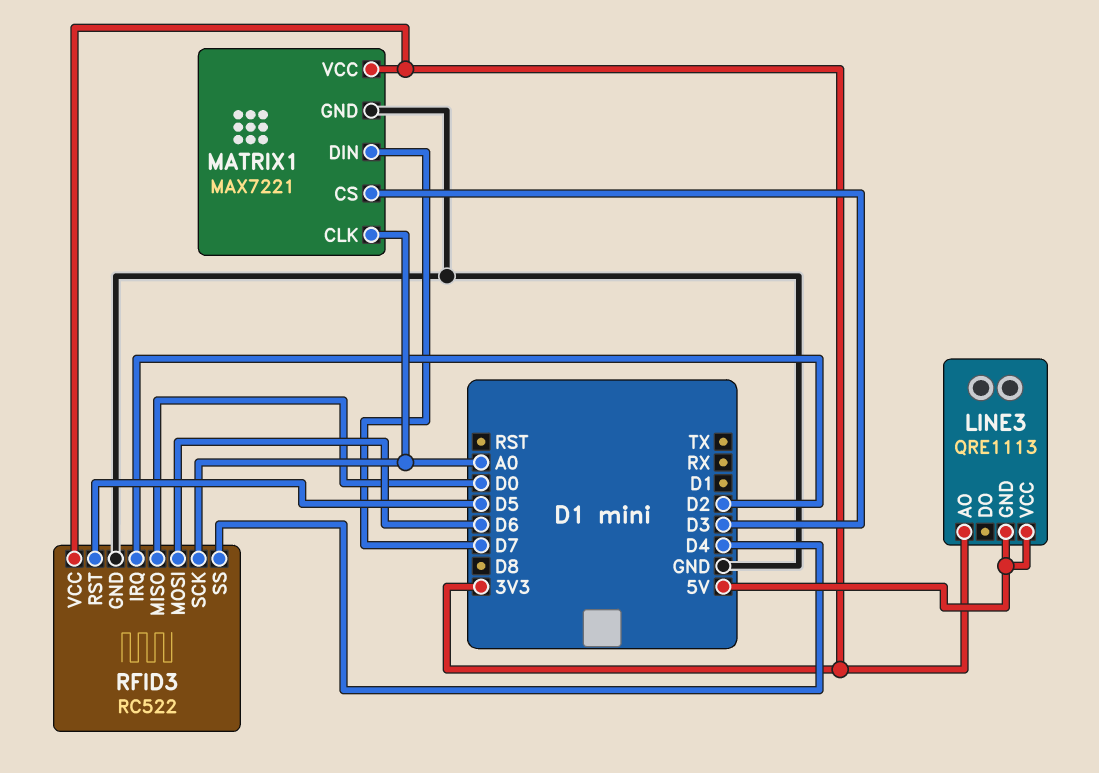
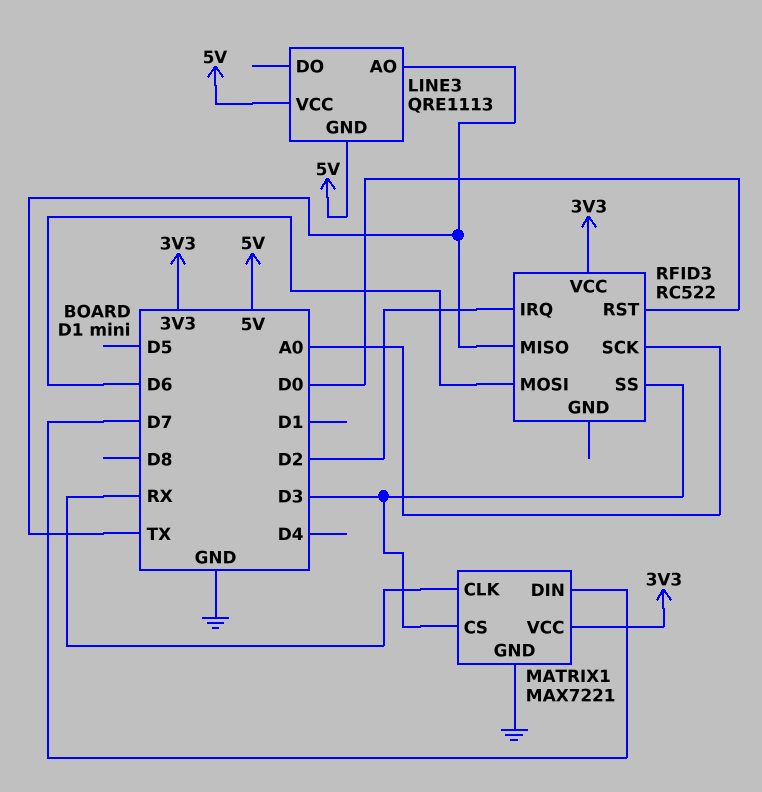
LINE3 pin AO: 3V3 -> TX
MATRIX1 pin CLK: A0 -> RX
RFID3 pin GND: GND -> none
RFID3 pin MISO: D0 -> TX
RFID3 pin RST: D5 -> D0
RFID3 pin SS: D4 -> D3

